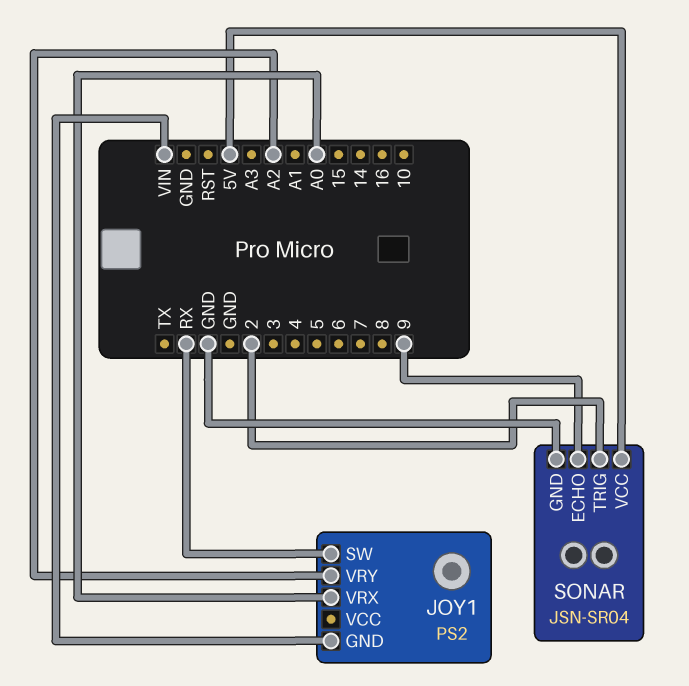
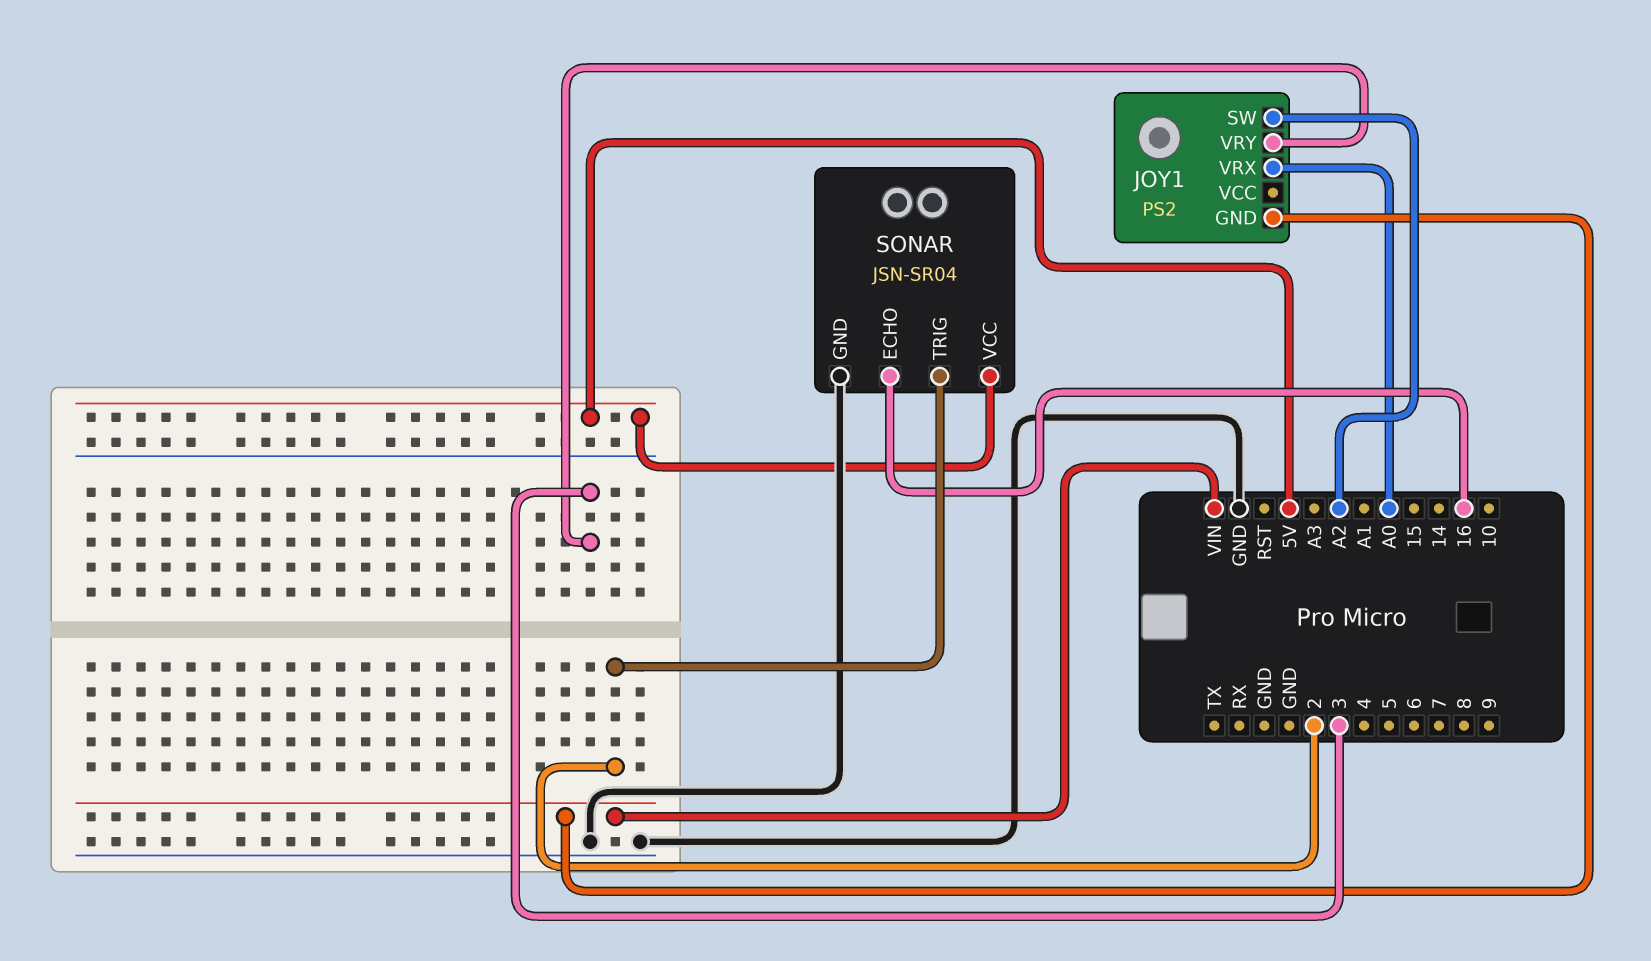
JOY1 pin SW: RX -> A2
JOY1 pin VRY: A2 -> 3
SONAR pin ECHO: 9 -> 16

